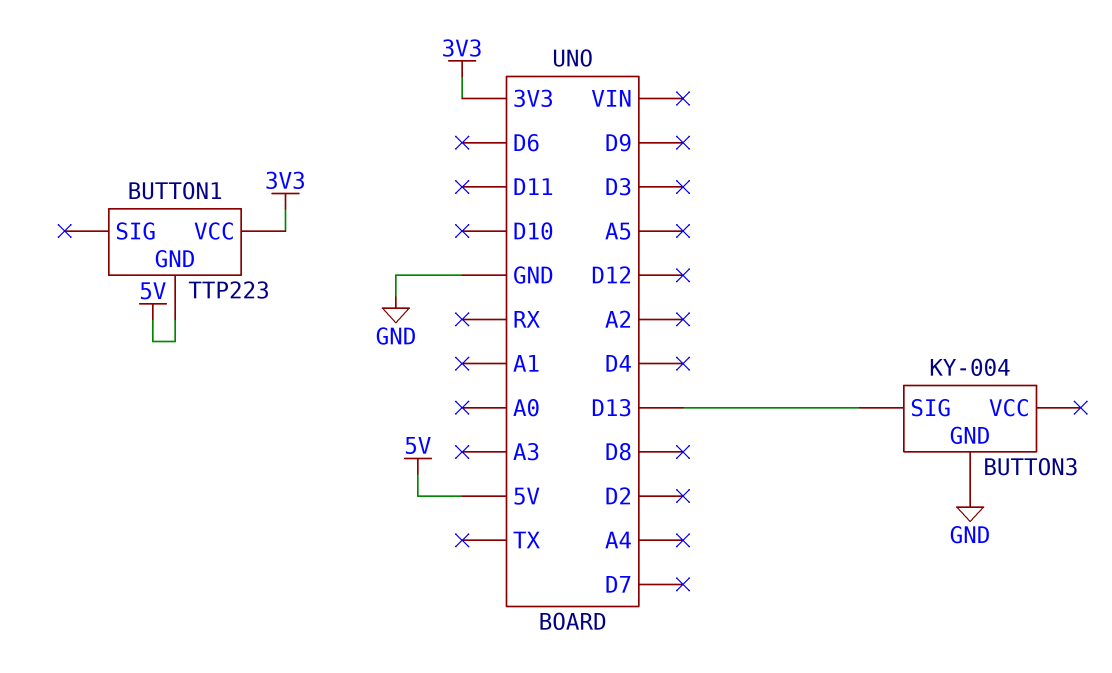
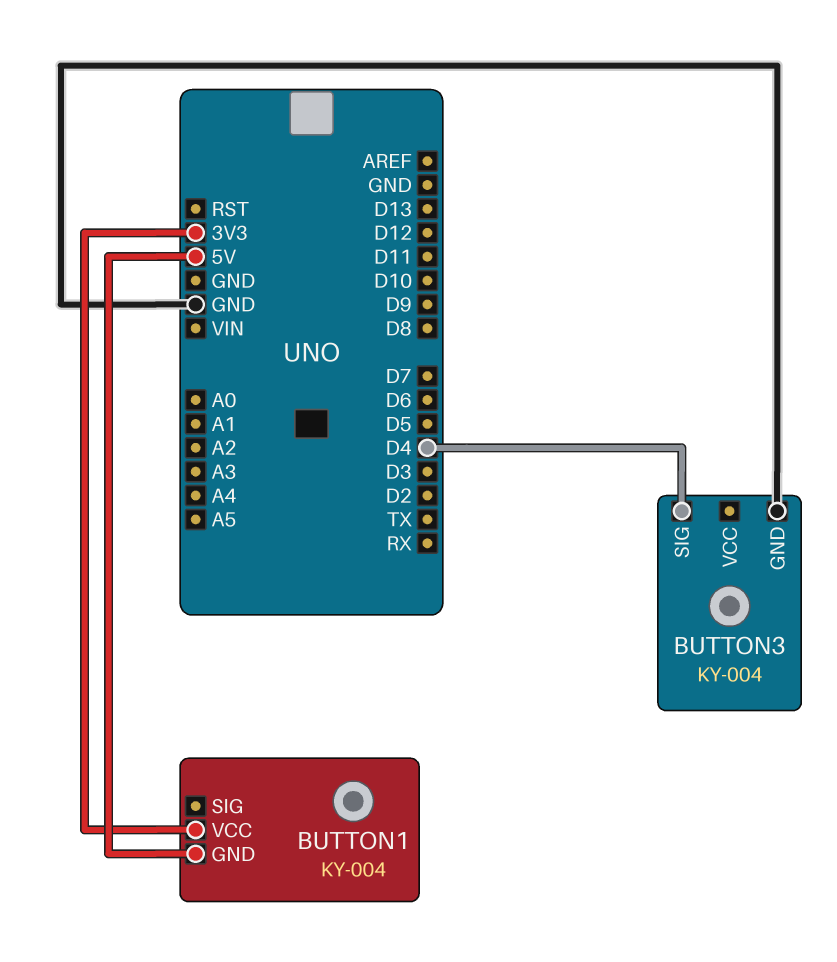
BUTTON1: TTP223 -> KY-004
BUTTON3 pin SIG: D13 -> D4

